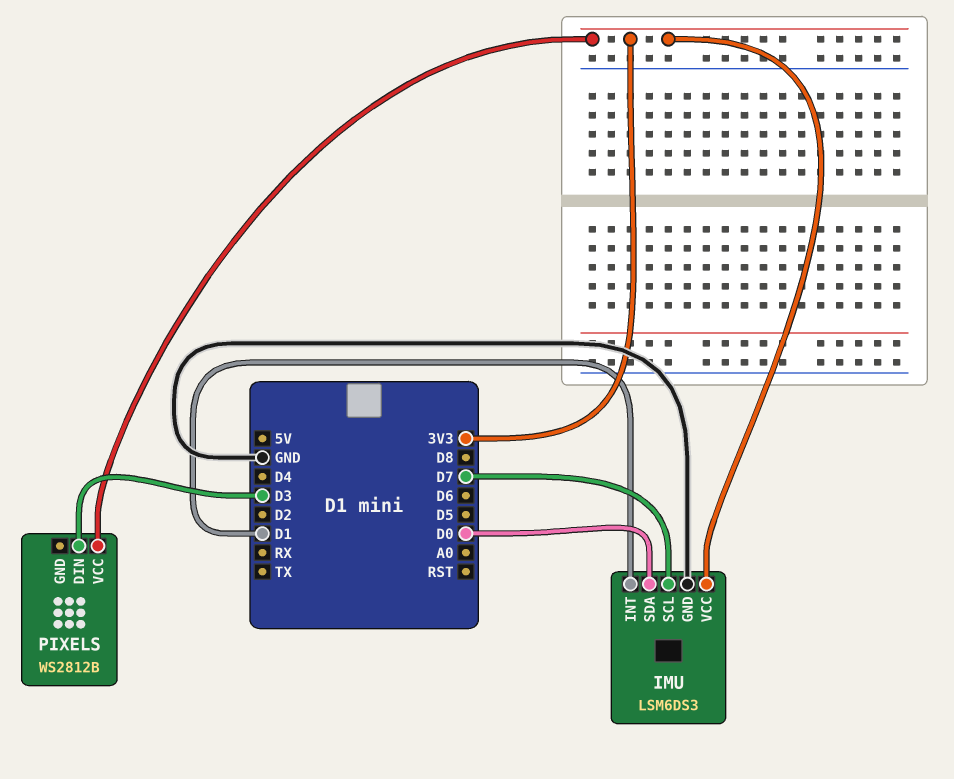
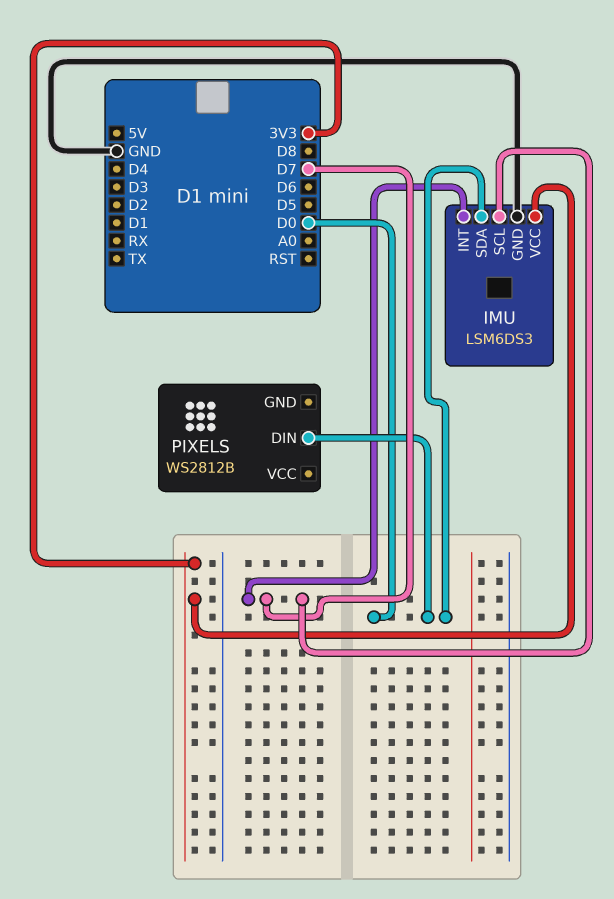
IMU pin INT: D1 -> D7
PIXELS pin DIN: D3 -> D0
PIXELS pin VCC: 3V3 -> none

